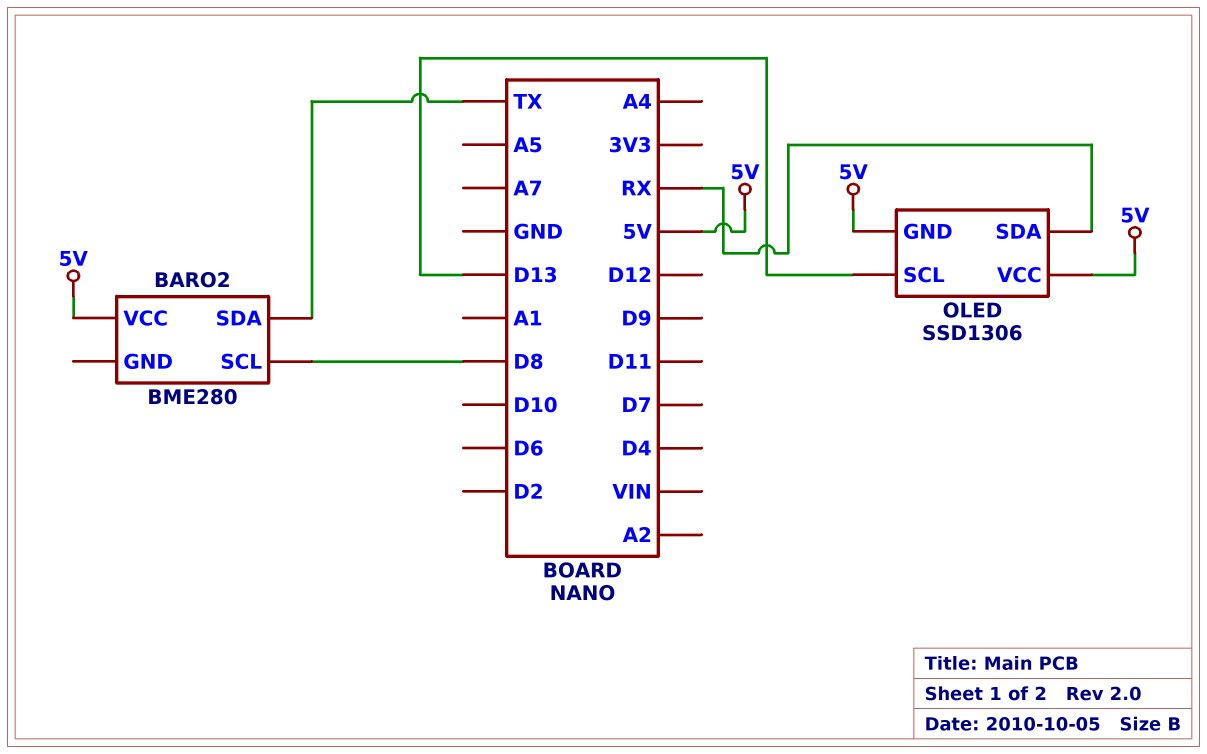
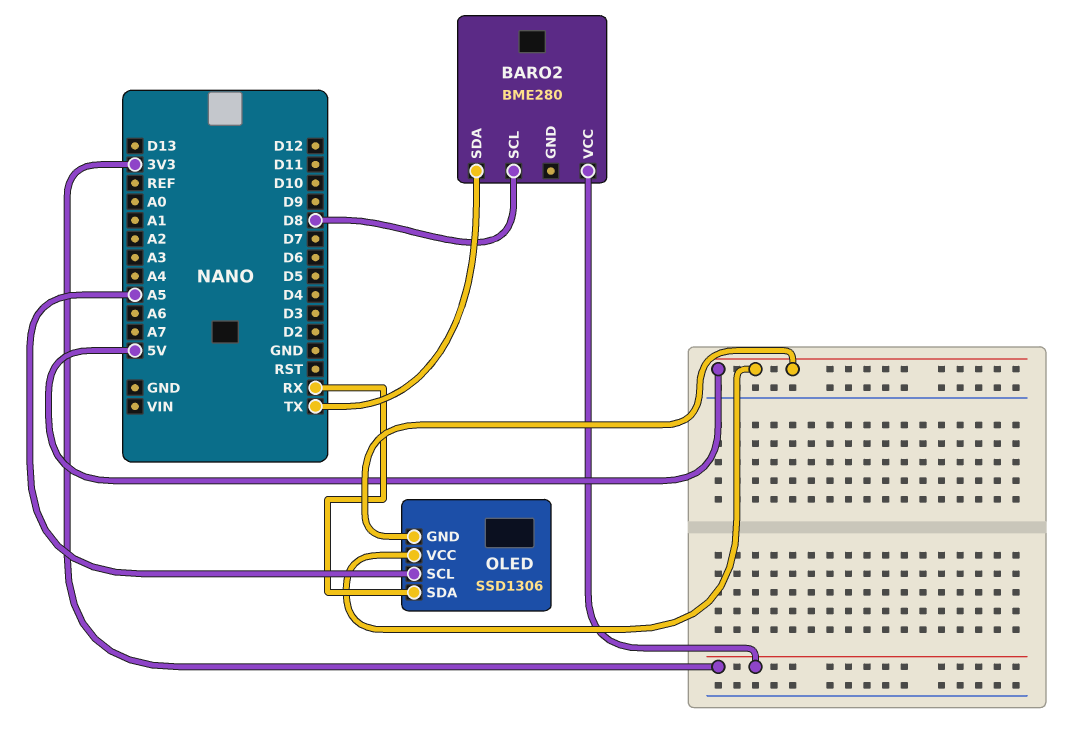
BARO2 pin VCC: 5V -> 3V3
OLED pin SCL: D13 -> A5

